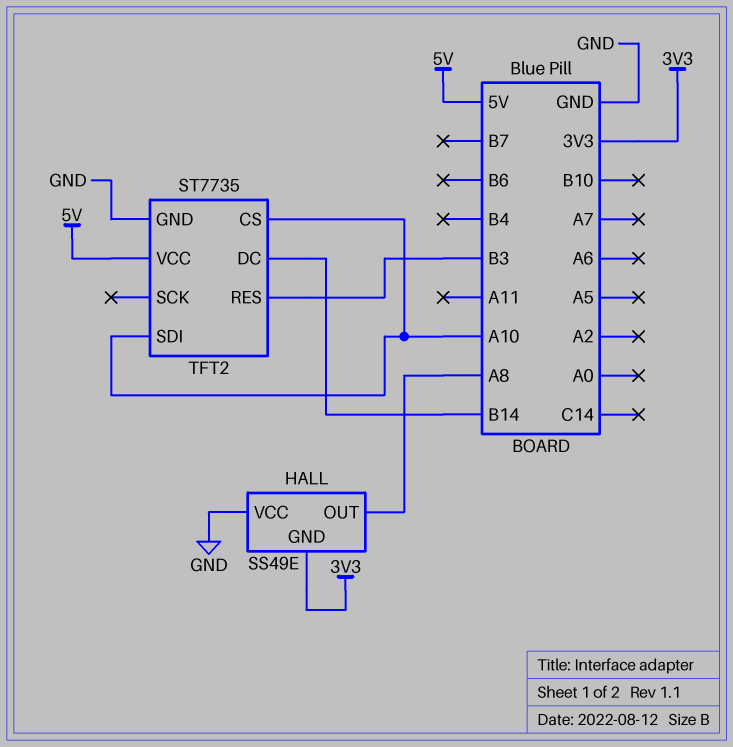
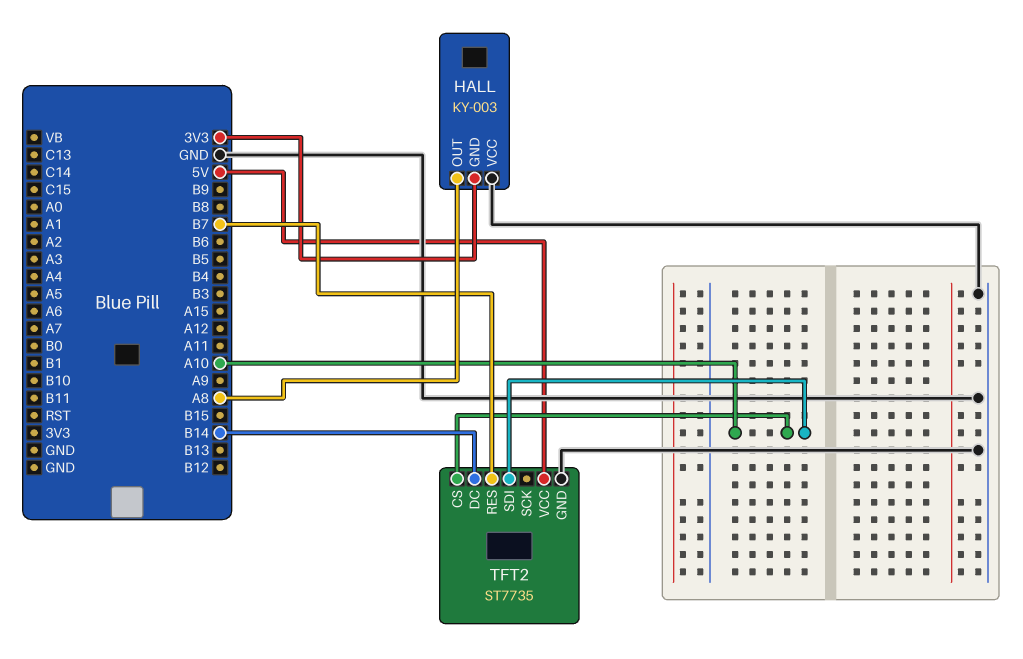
HALL: SS49E -> KY-003
TFT2 pin RES: B3 -> B7

